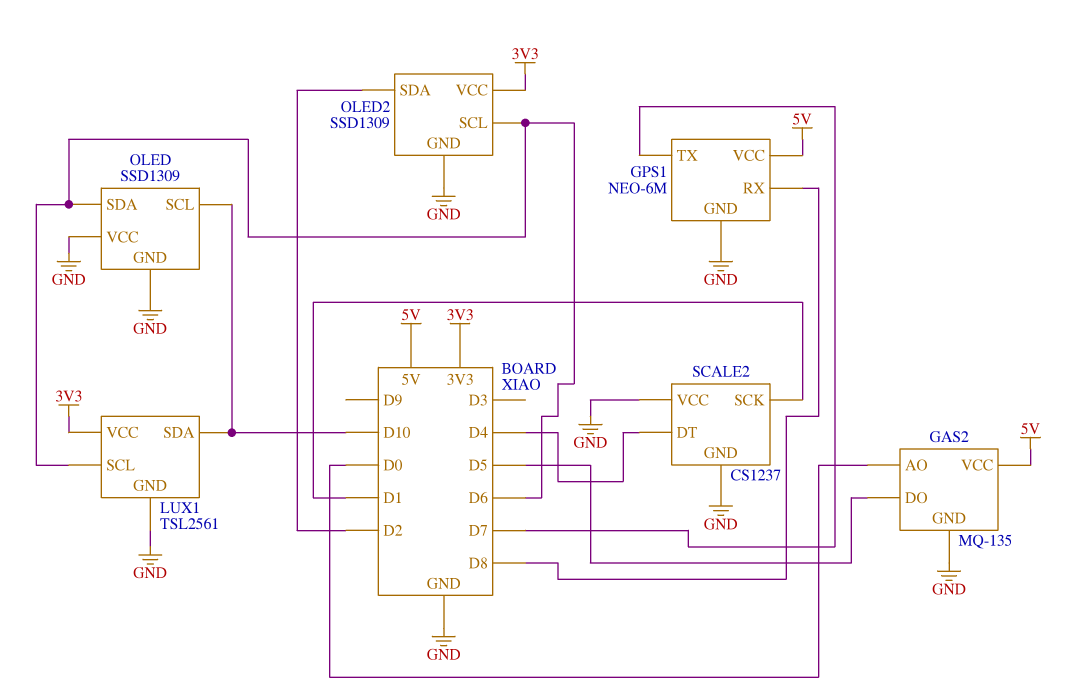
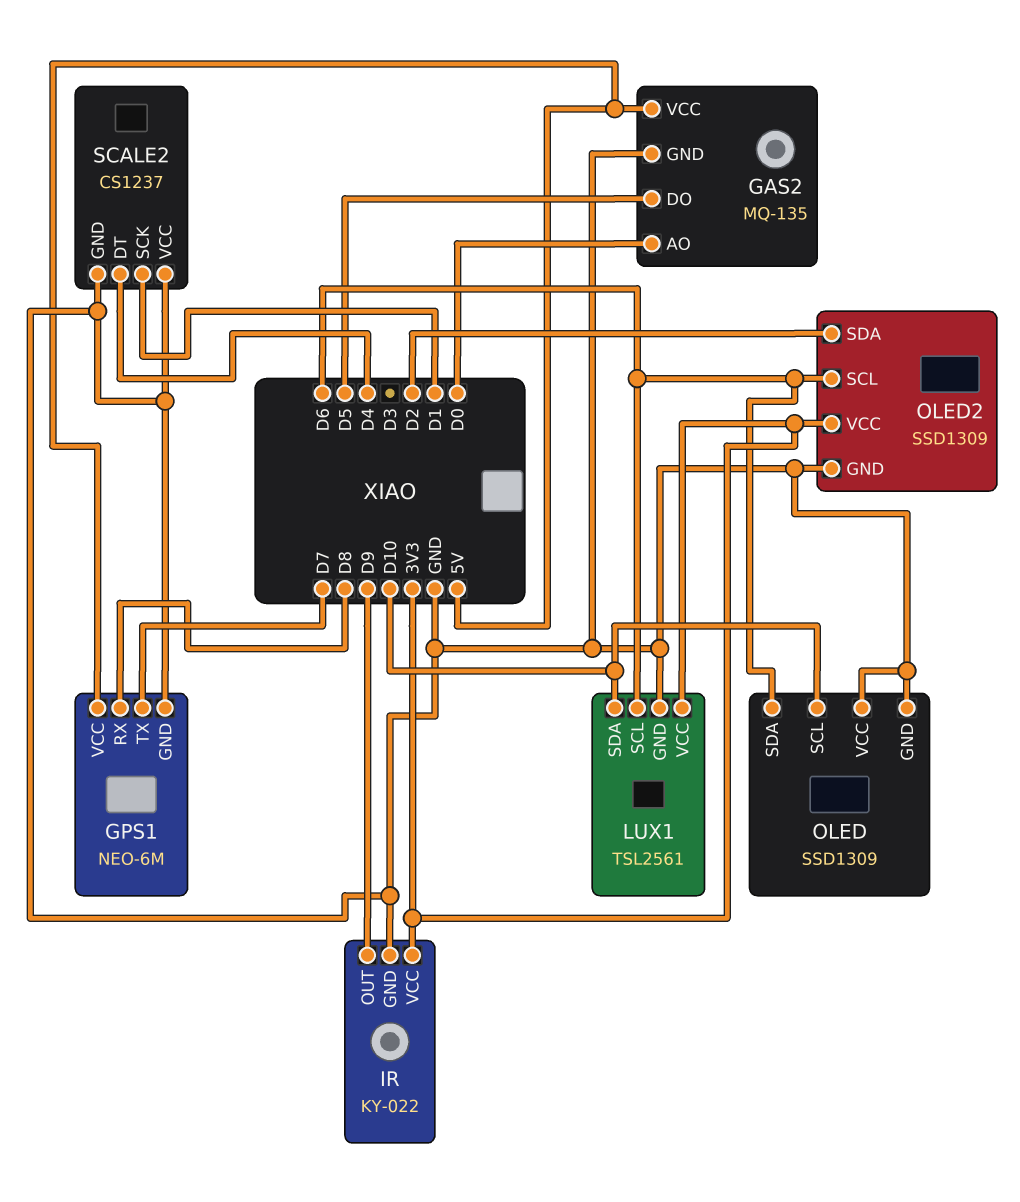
IR: none -> KY-022
IR pin GND: none -> GND
IR pin OUT: none -> D9
IR pin VCC: none -> 3V3

